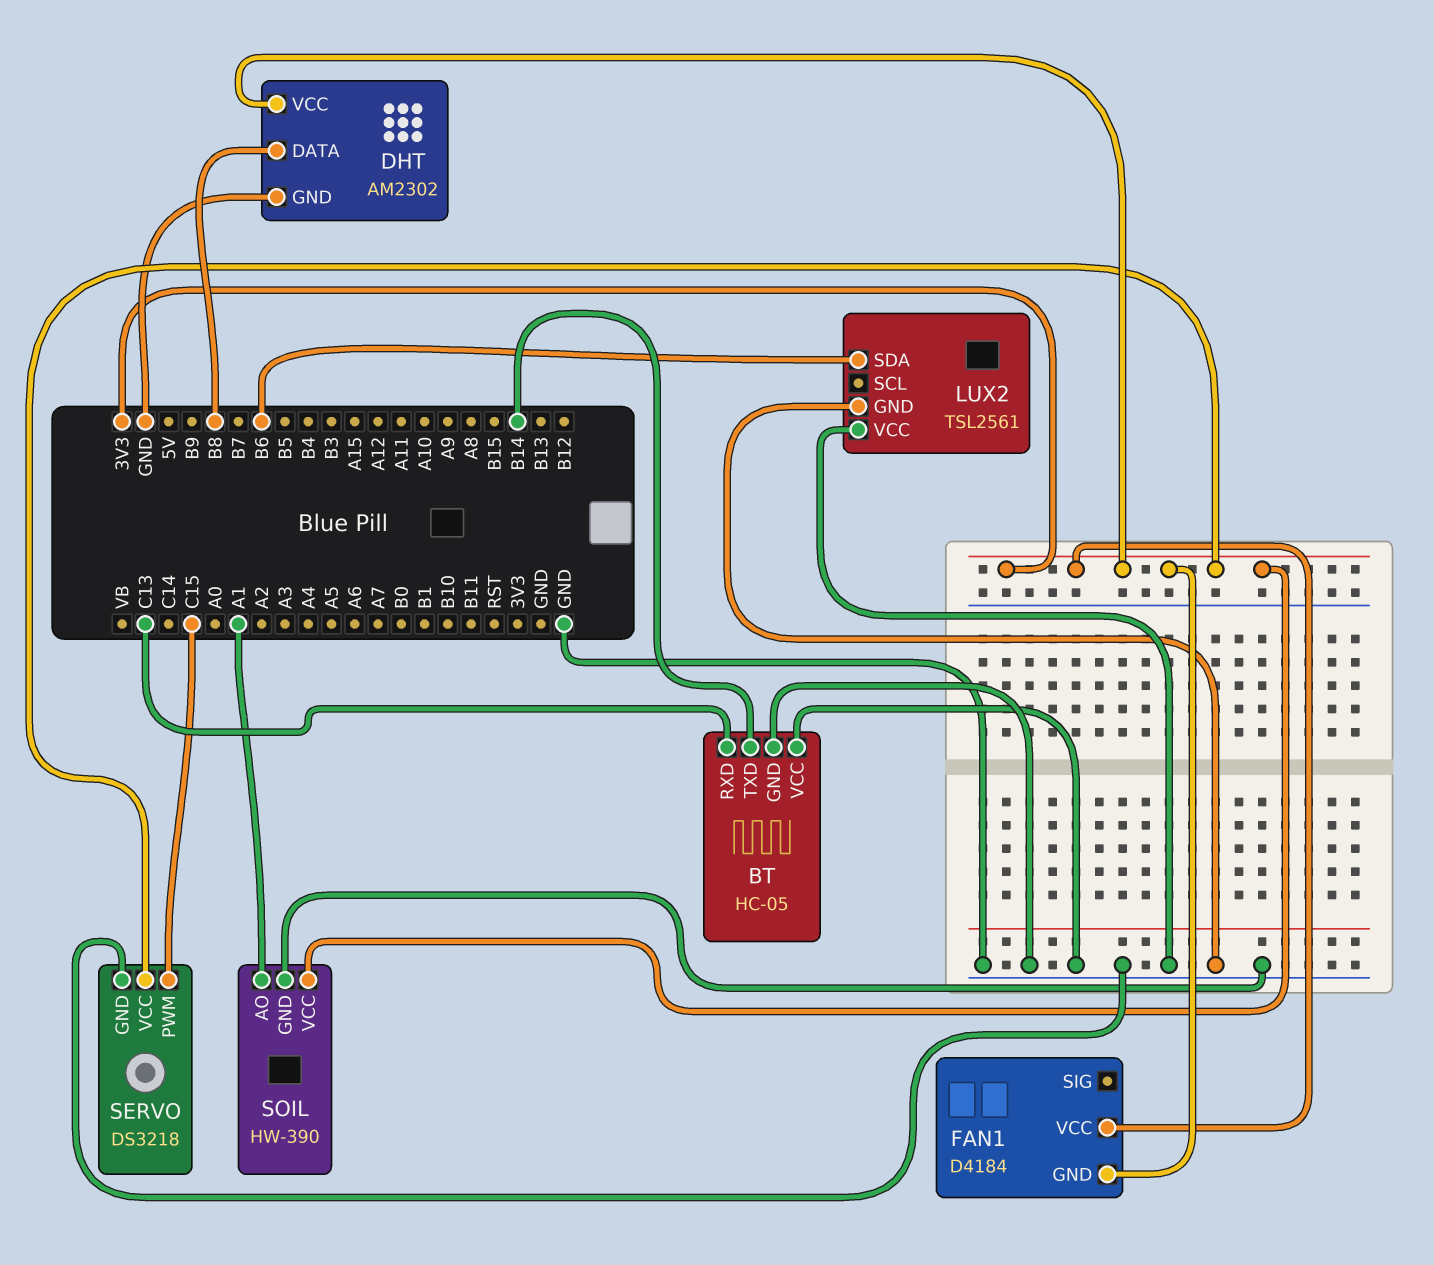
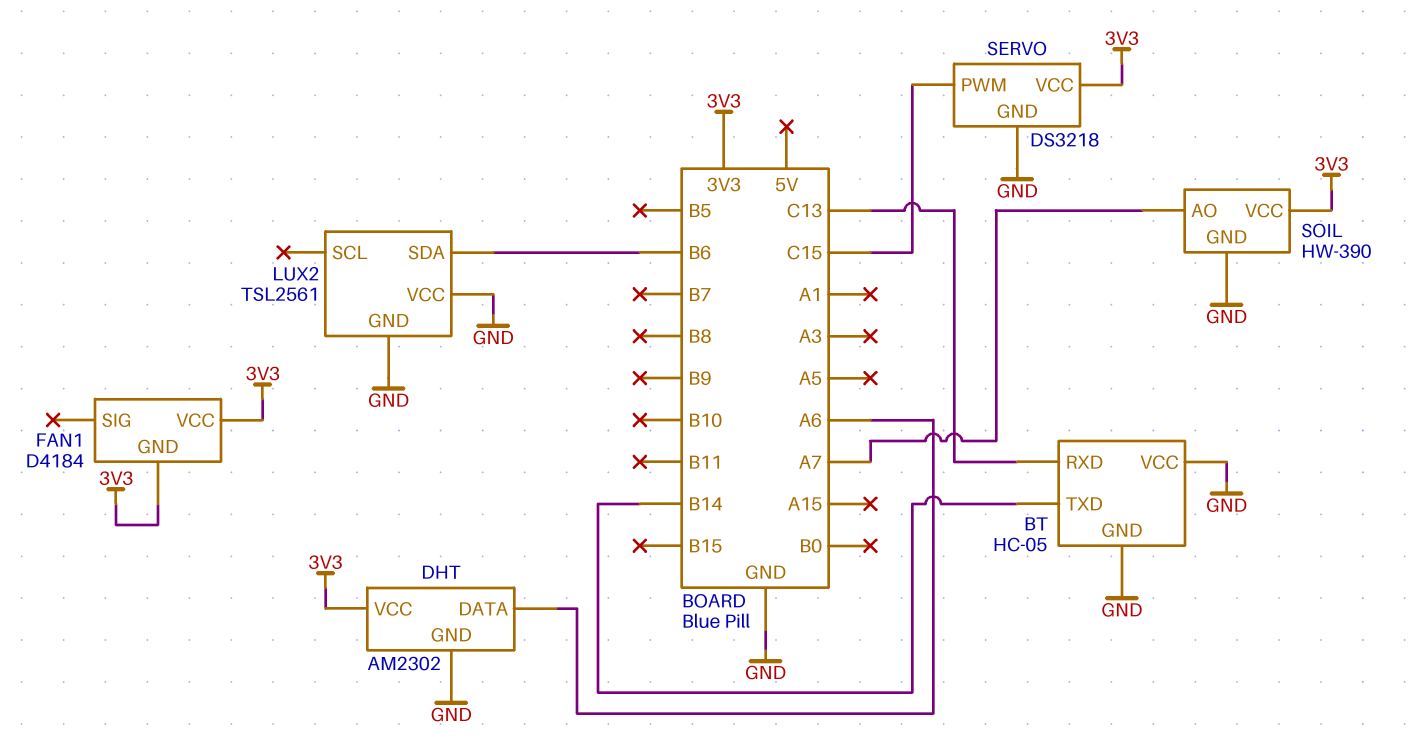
DHT pin DATA: B8 -> A6
SOIL pin AO: A1 -> A7

